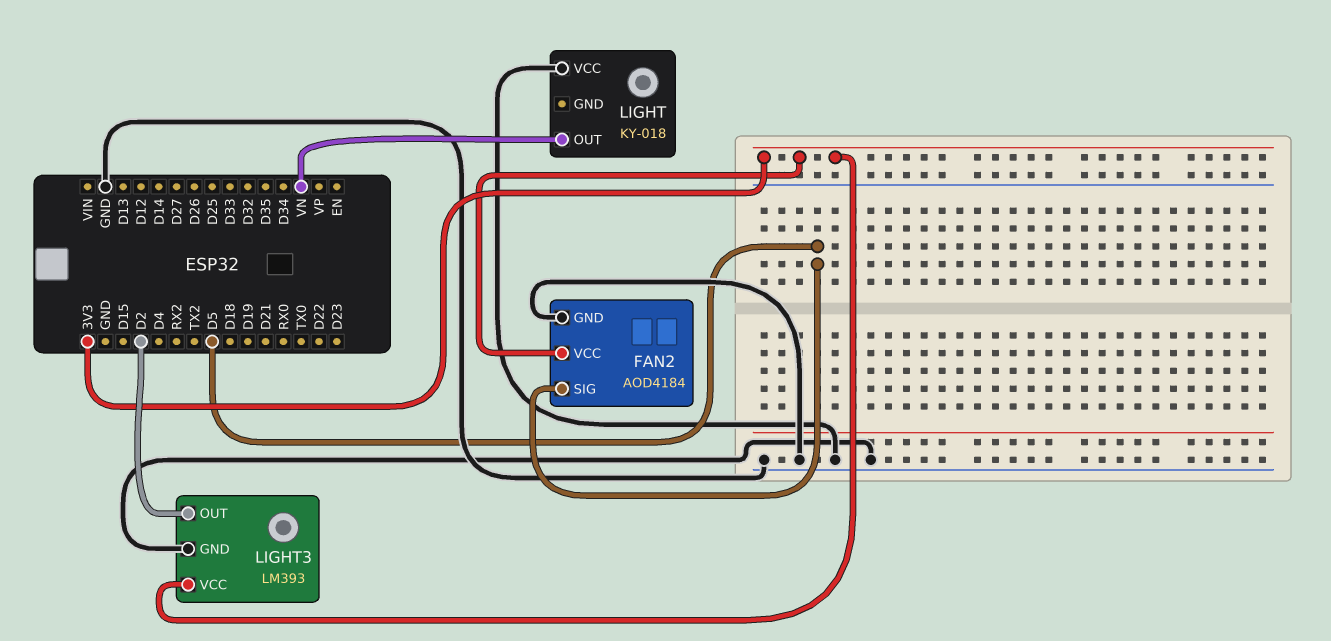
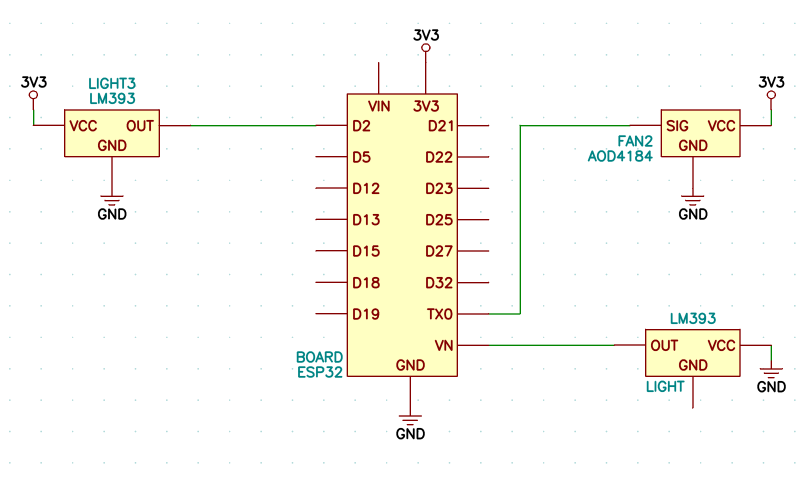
FAN2 pin SIG: D5 -> TX0
LIGHT: KY-018 -> LM393

